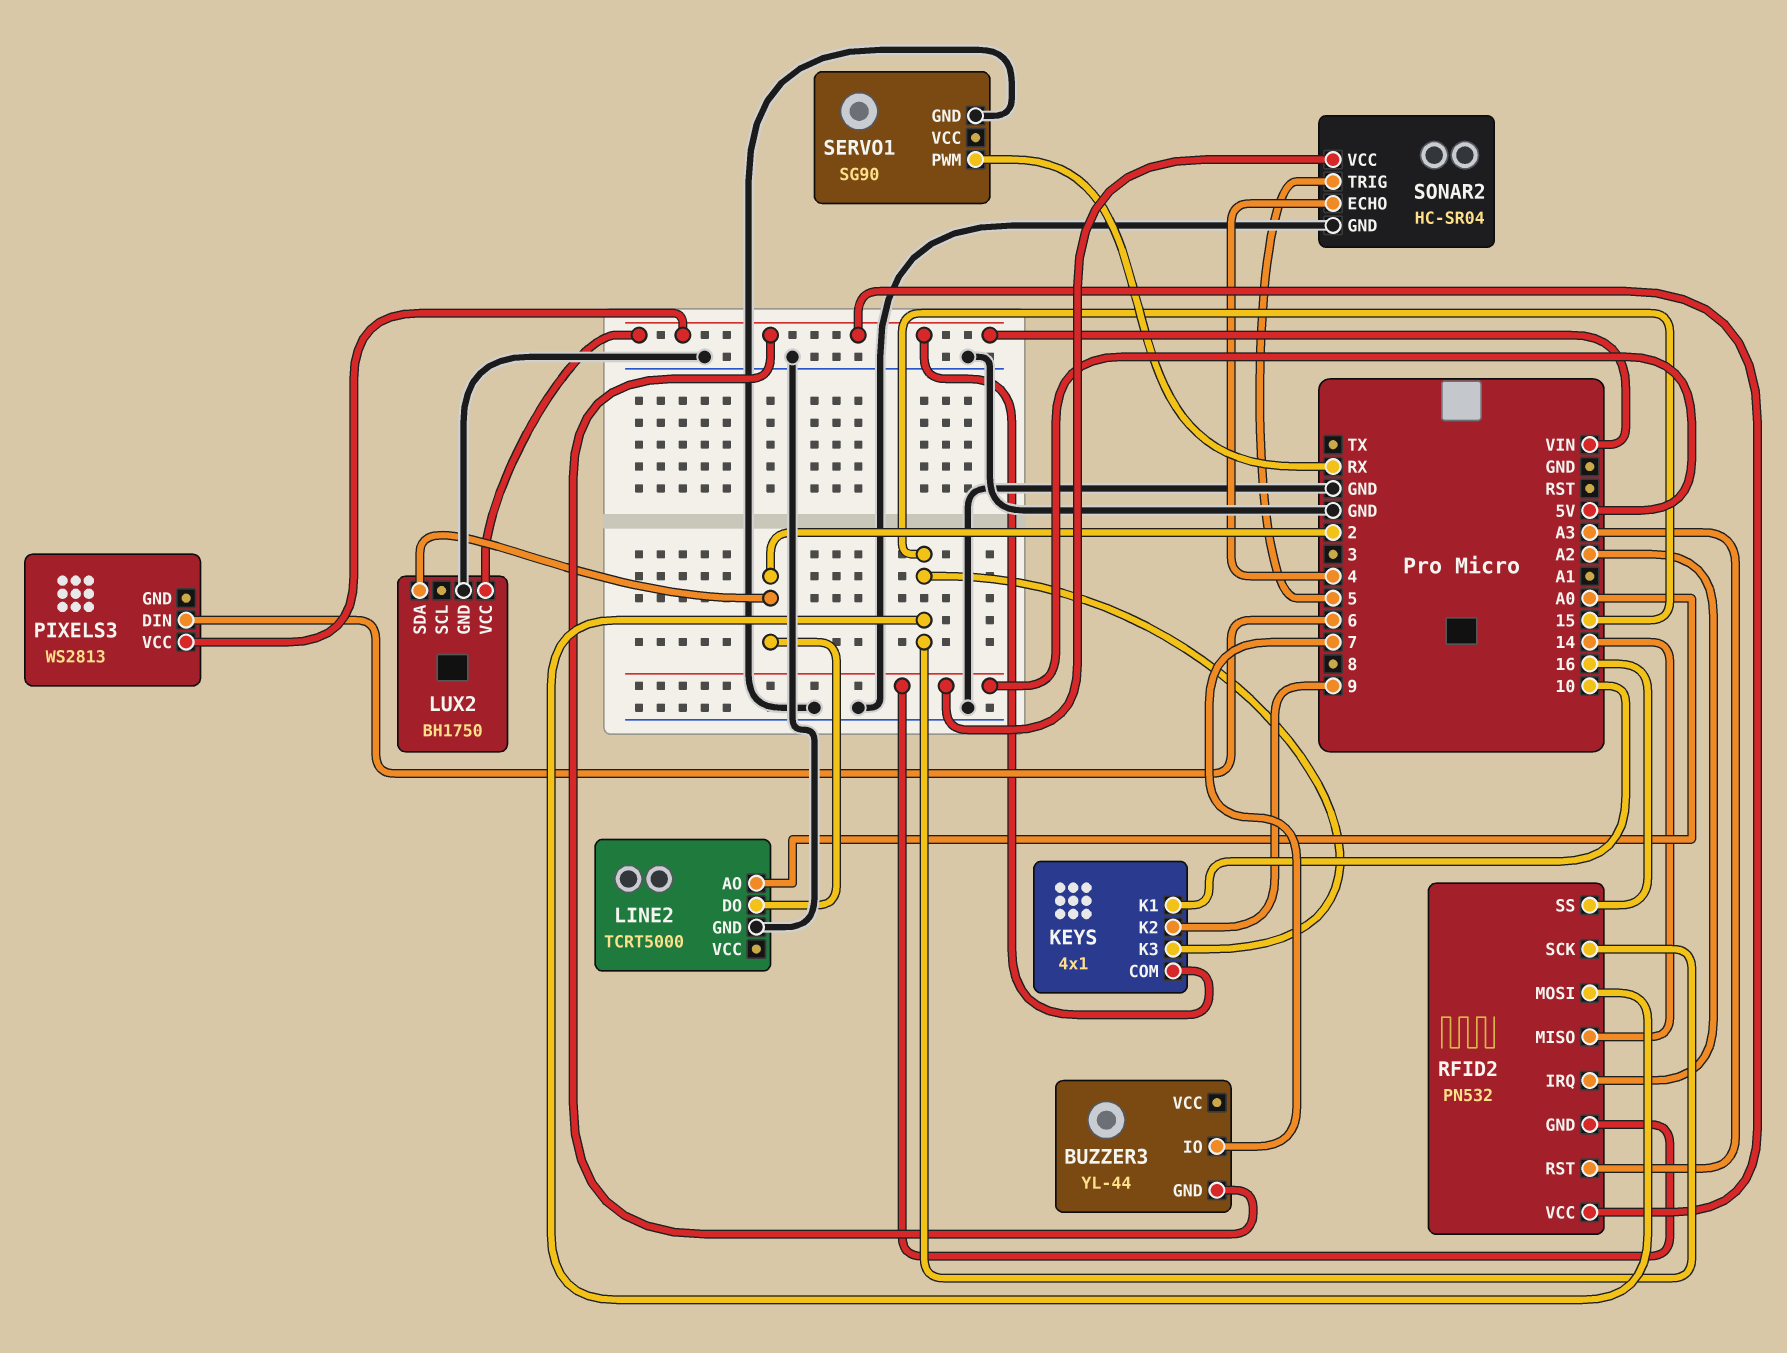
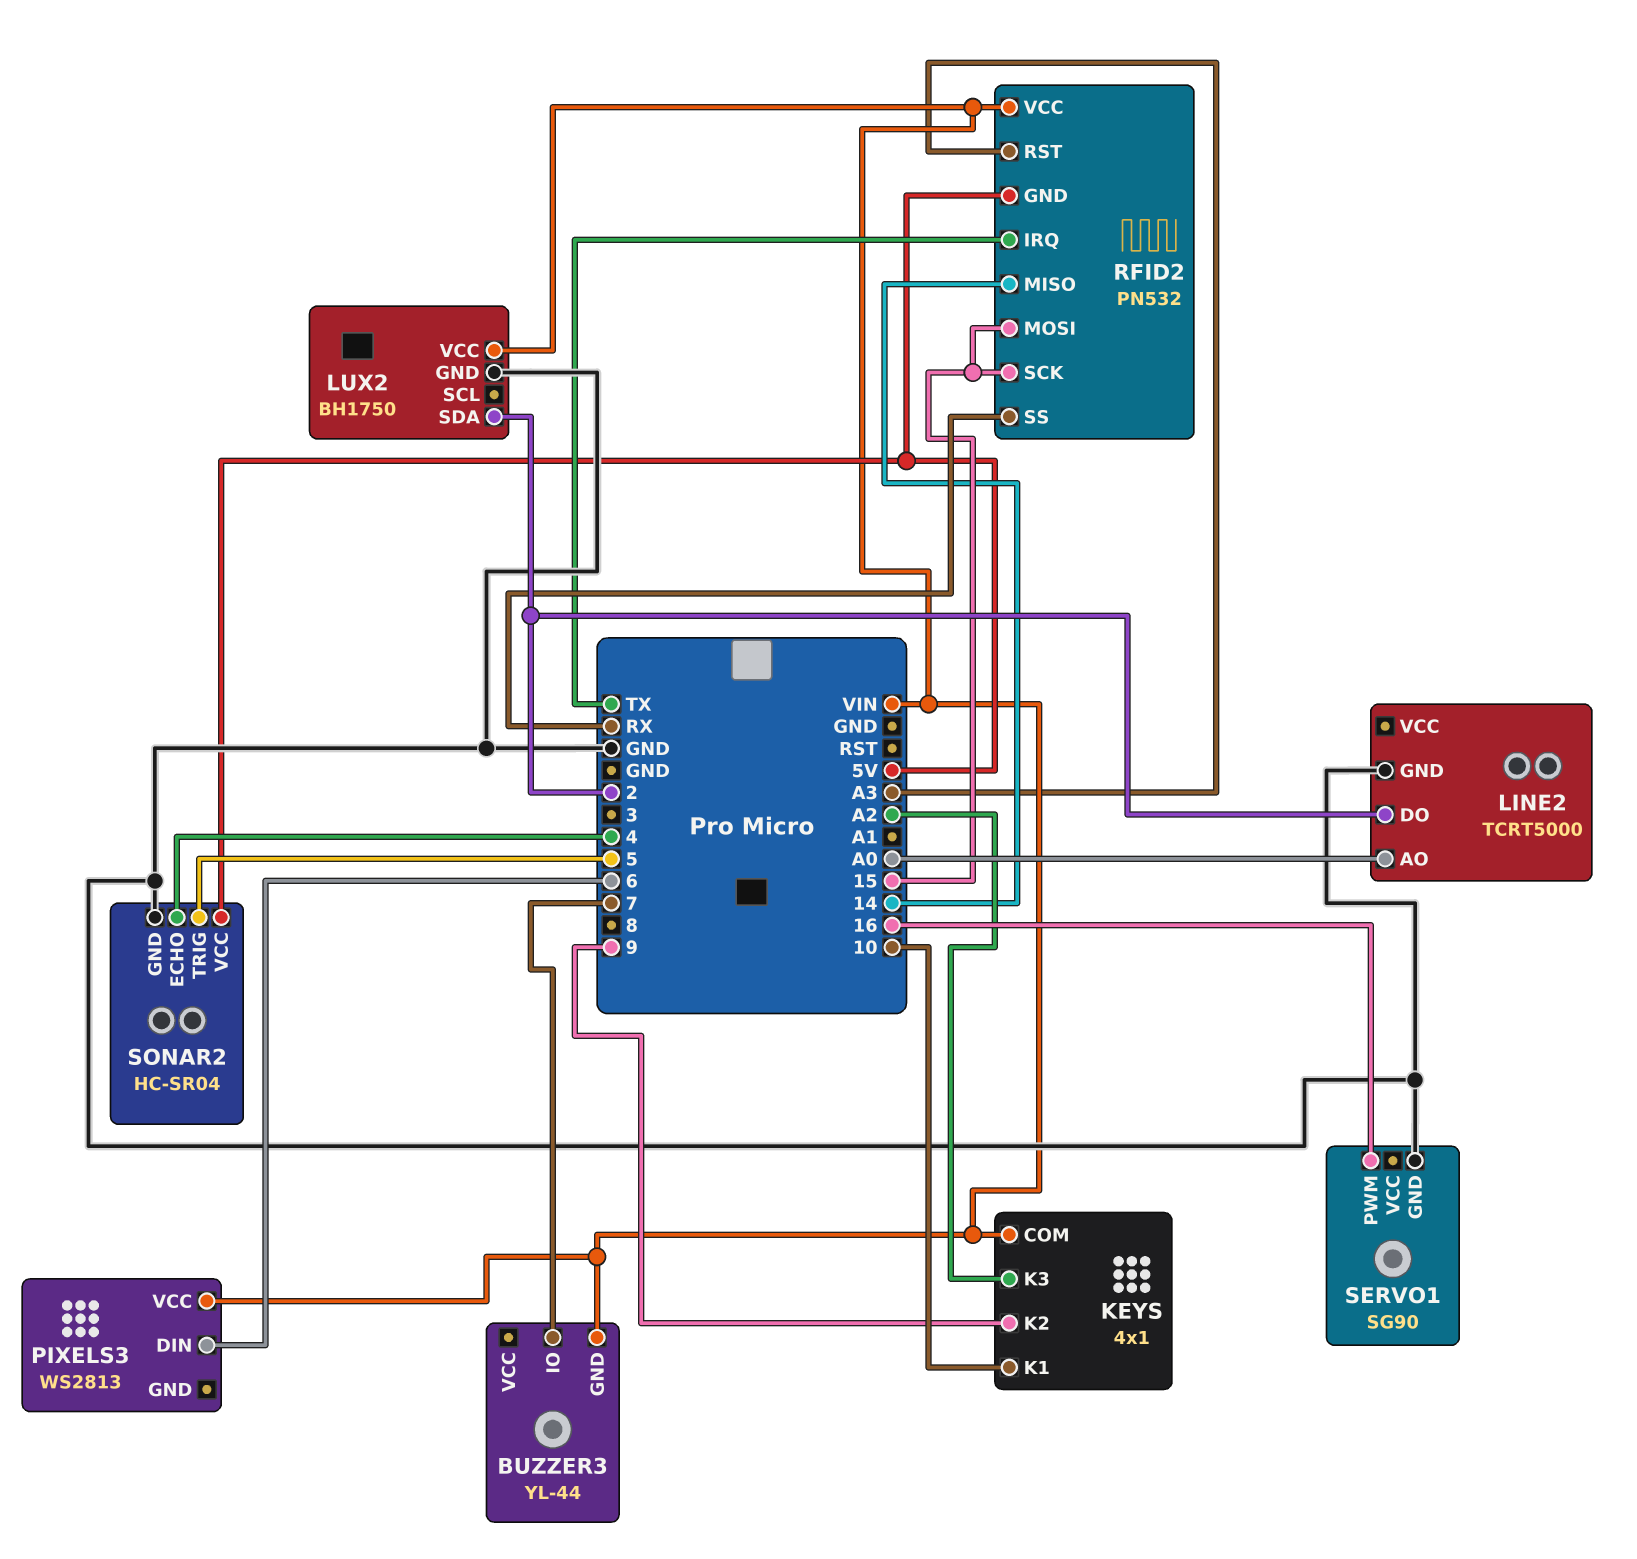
KEYS pin K3: 15 -> A2
RFID2 pin IRQ: A2 -> TX
RFID2 pin SS: 16 -> RX
SERVO1 pin PWM: RX -> 16

